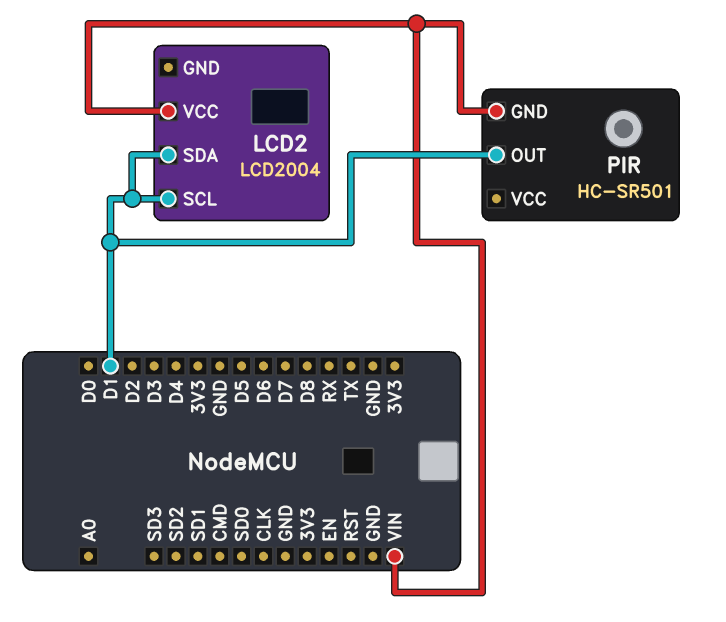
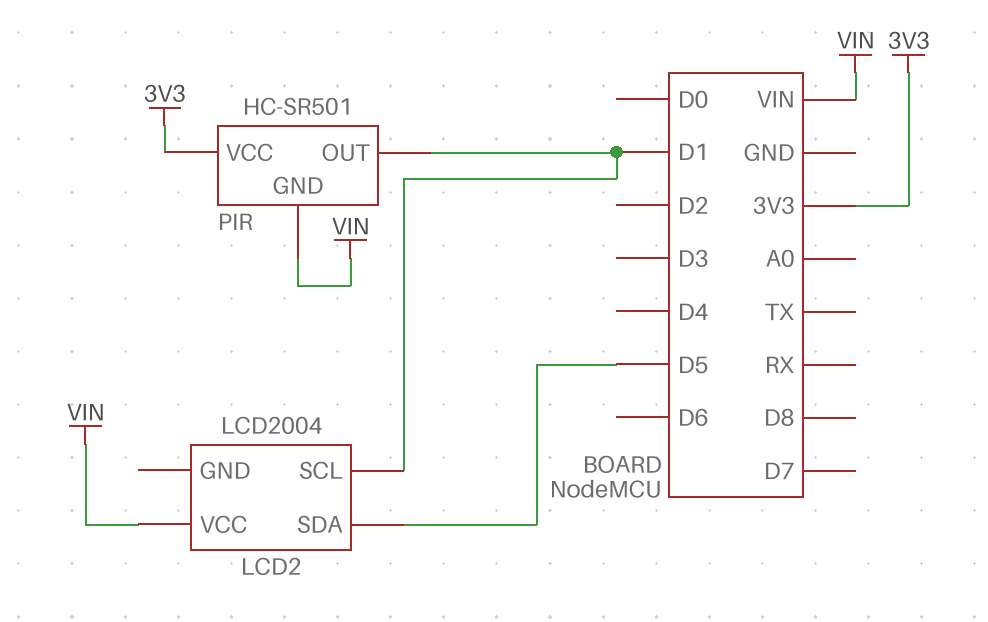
LCD2 pin SDA: D1 -> D5
PIR pin VCC: none -> 3V3

